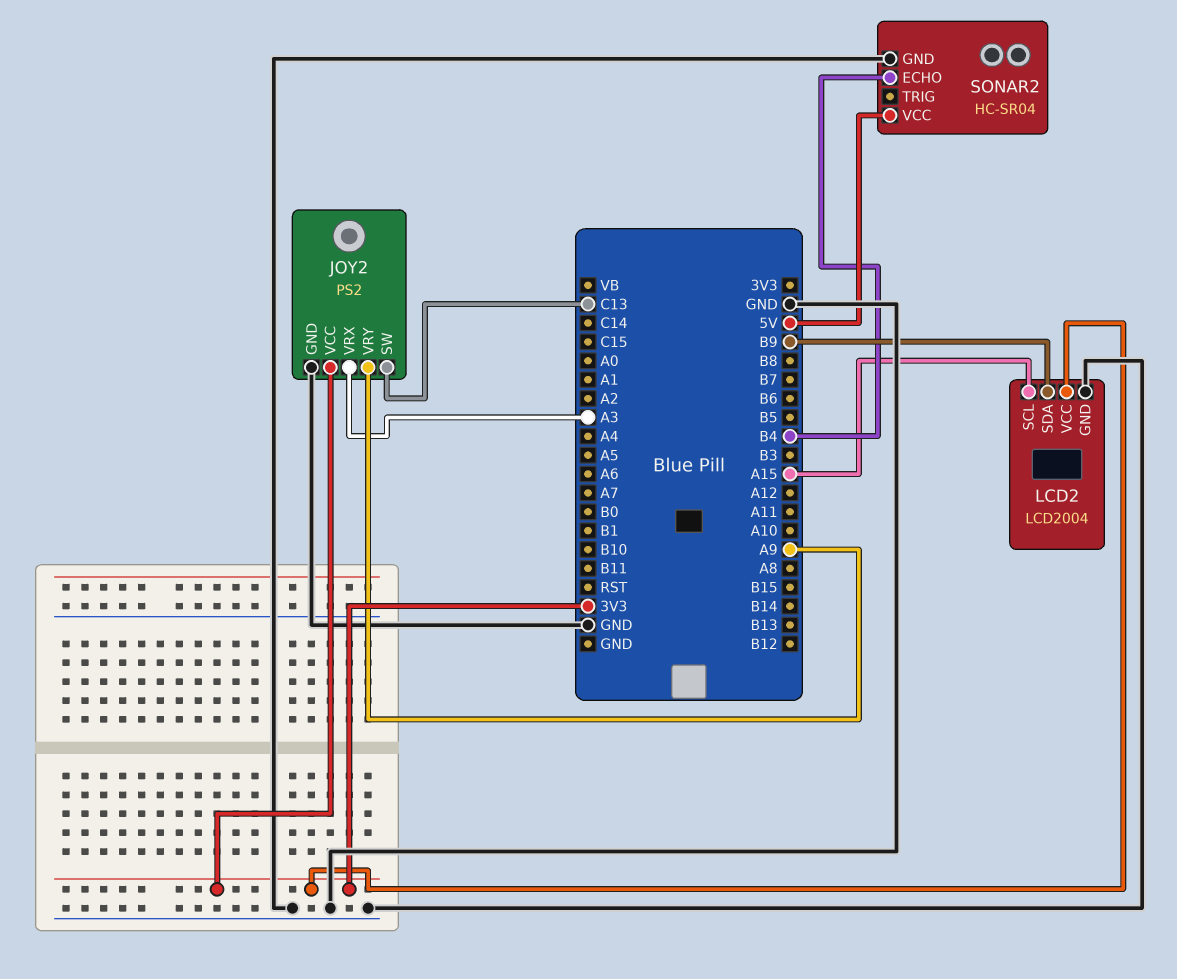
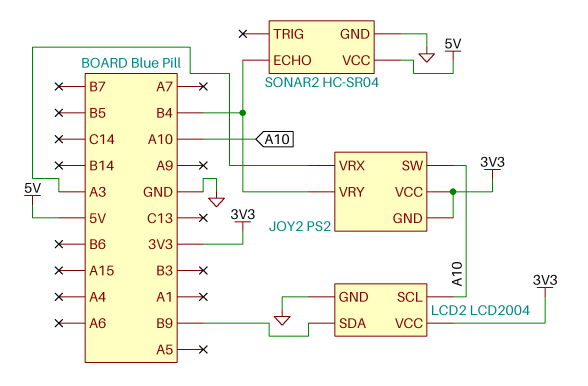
JOY2 pin GND: GND -> 3V3
JOY2 pin SW: C13 -> A10
JOY2 pin VRY: A9 -> B4
LCD2 pin SCL: A15 -> A10

